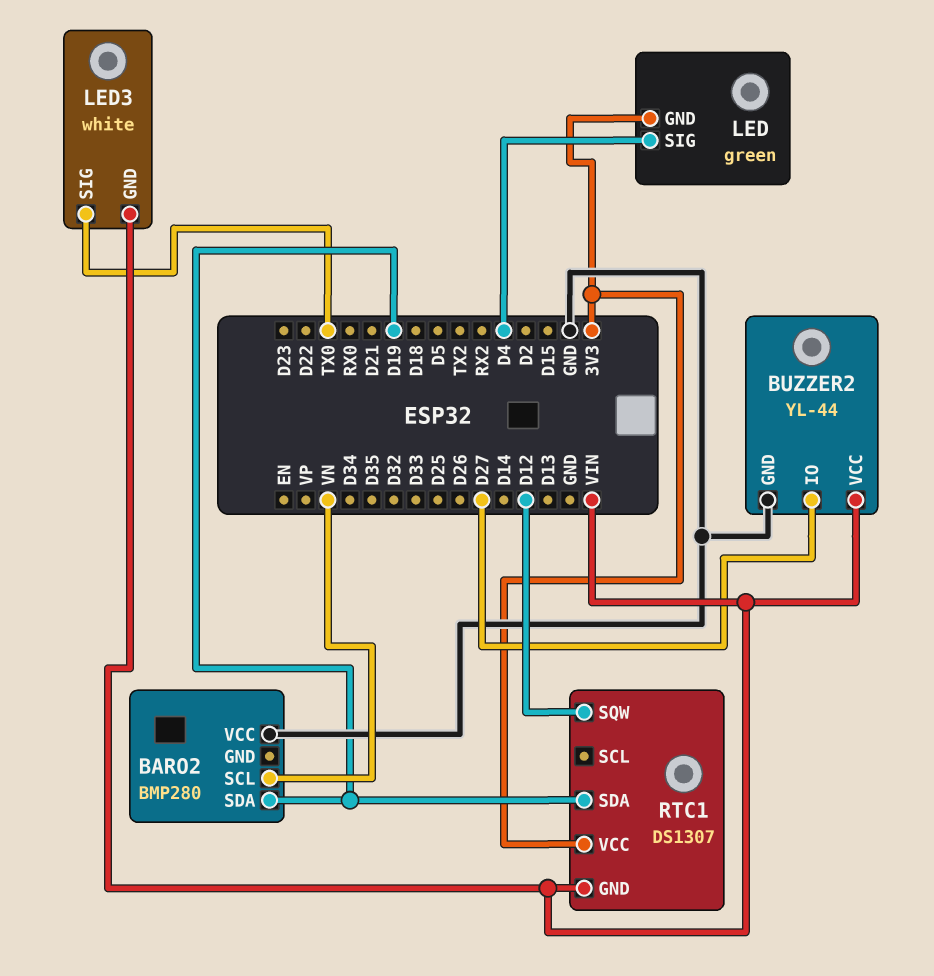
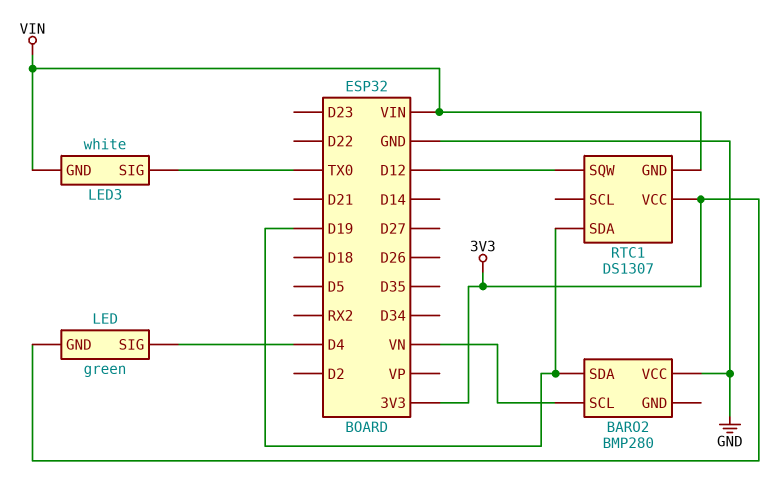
BUZZER2: YL-44 -> none
BUZZER2 pin GND: GND -> none
BUZZER2 pin IO: D27 -> none
BUZZER2 pin VCC: VIN -> none

